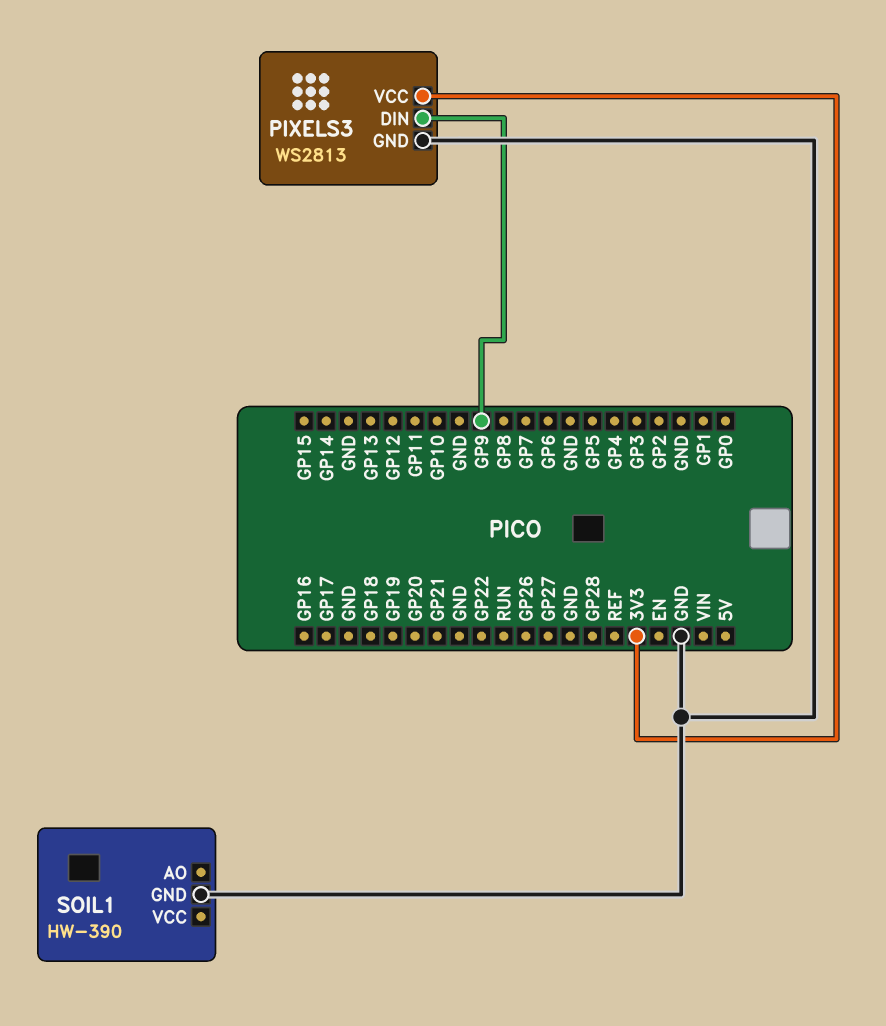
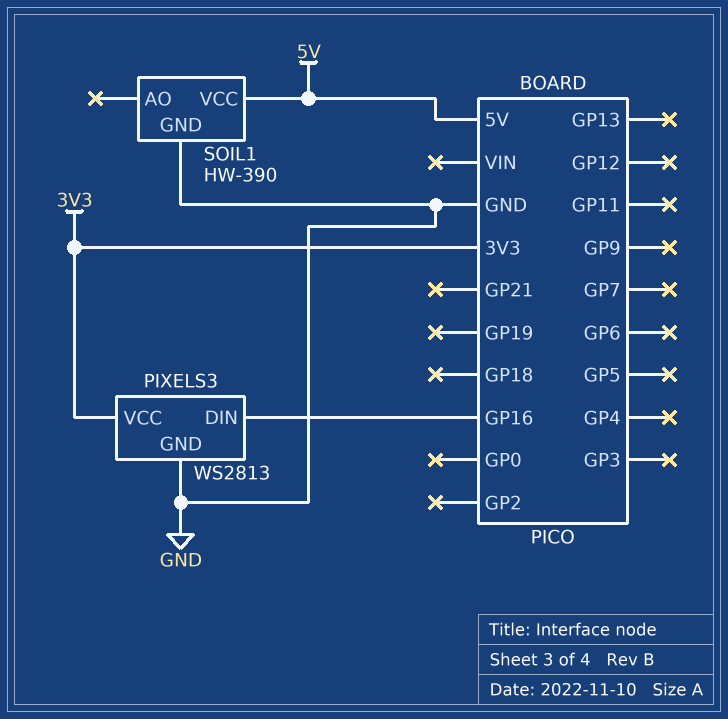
PIXELS3 pin DIN: GP9 -> GP16
SOIL1 pin VCC: none -> 5V

